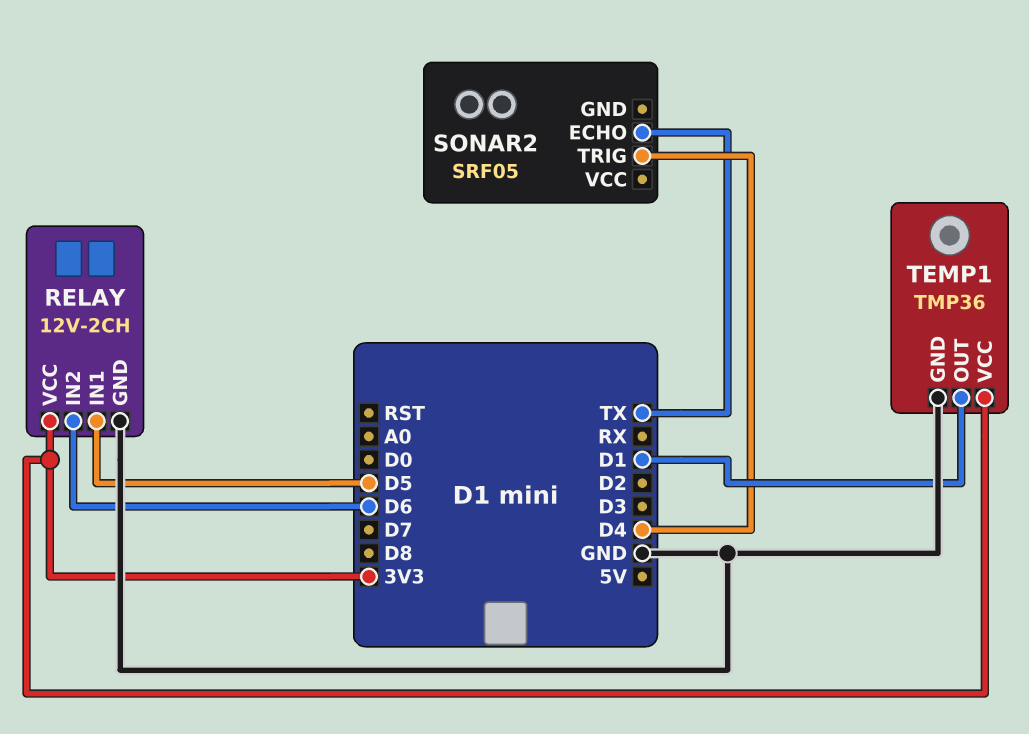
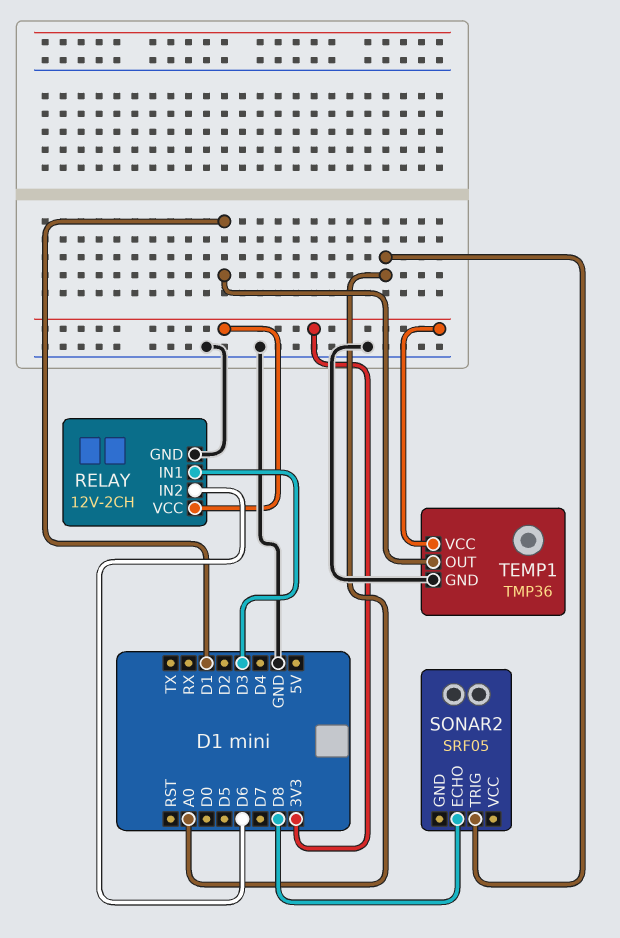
RELAY pin IN1: D5 -> D3
SONAR2 pin ECHO: TX -> D8
SONAR2 pin TRIG: D4 -> A0

